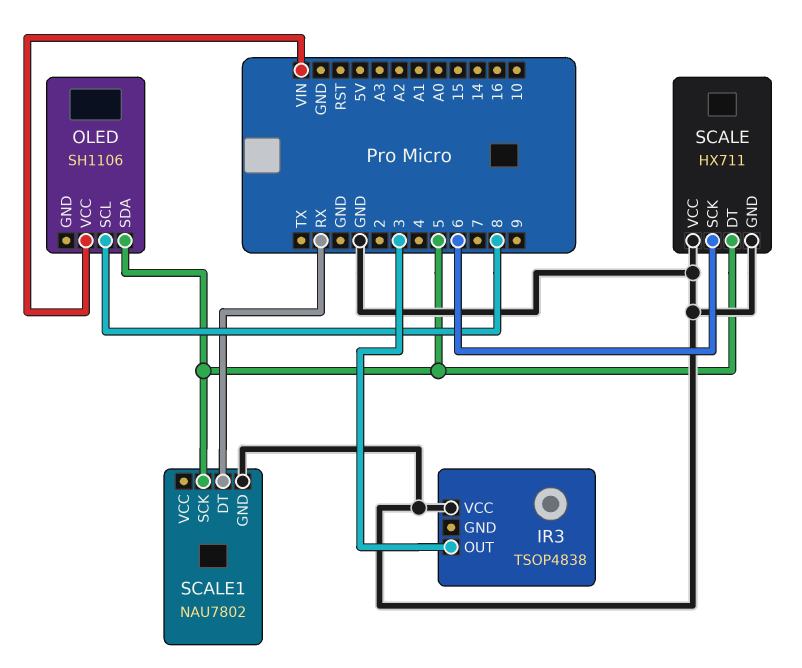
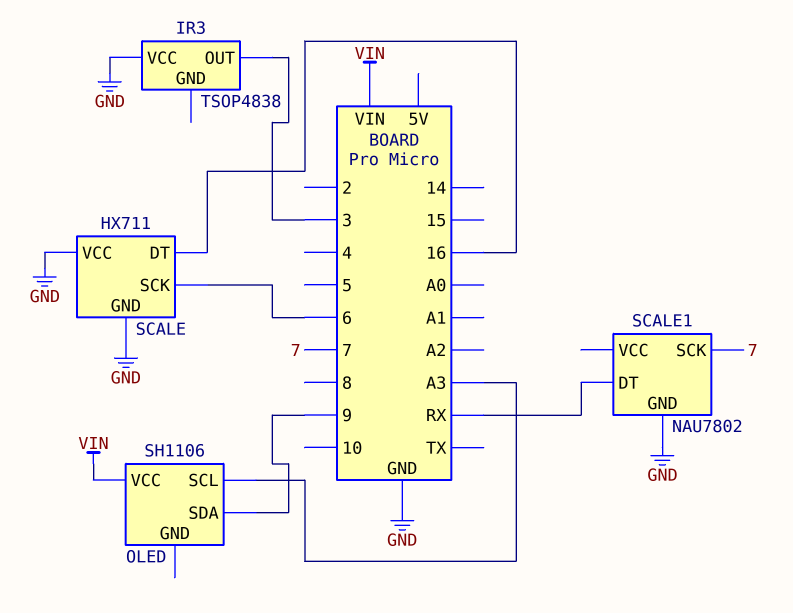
OLED pin SCL: 8 -> A3
OLED pin SDA: 5 -> 9
SCALE pin DT: 5 -> 16
SCALE1 pin SCK: 5 -> 7

